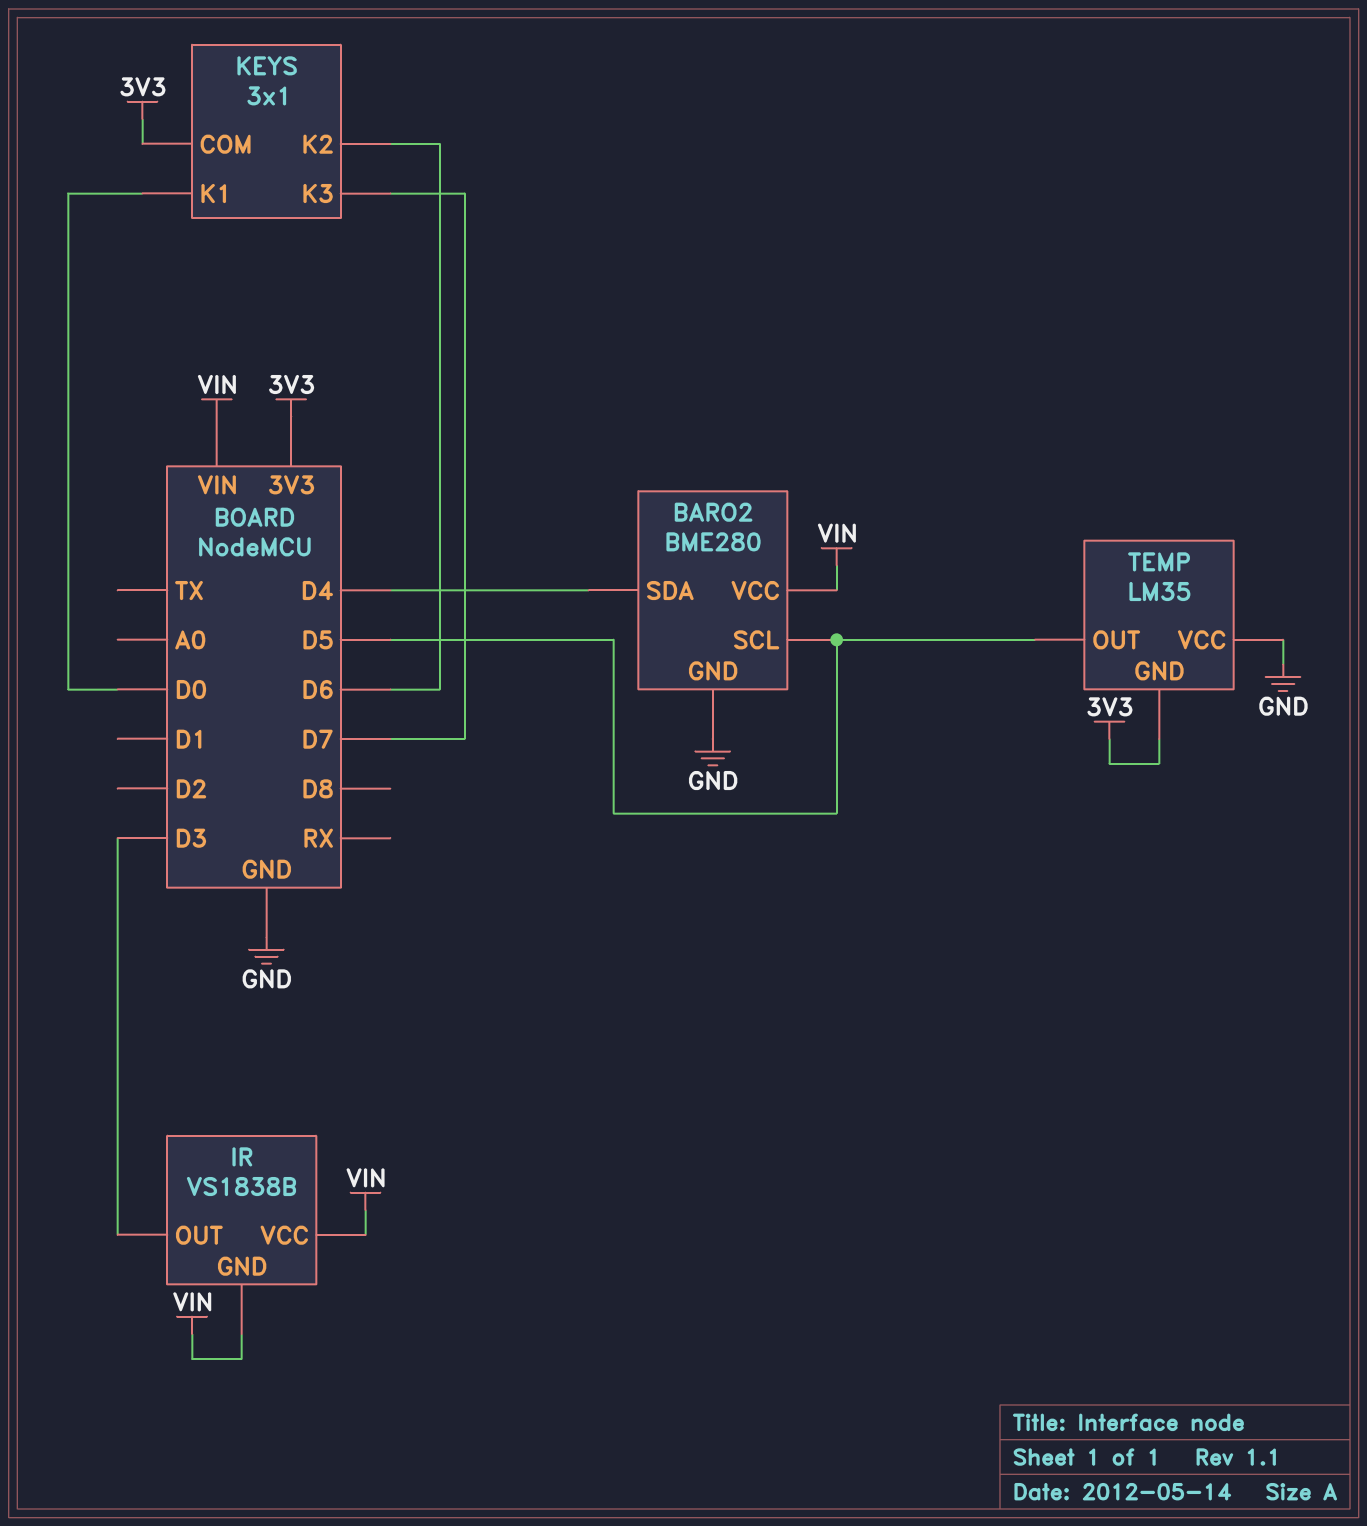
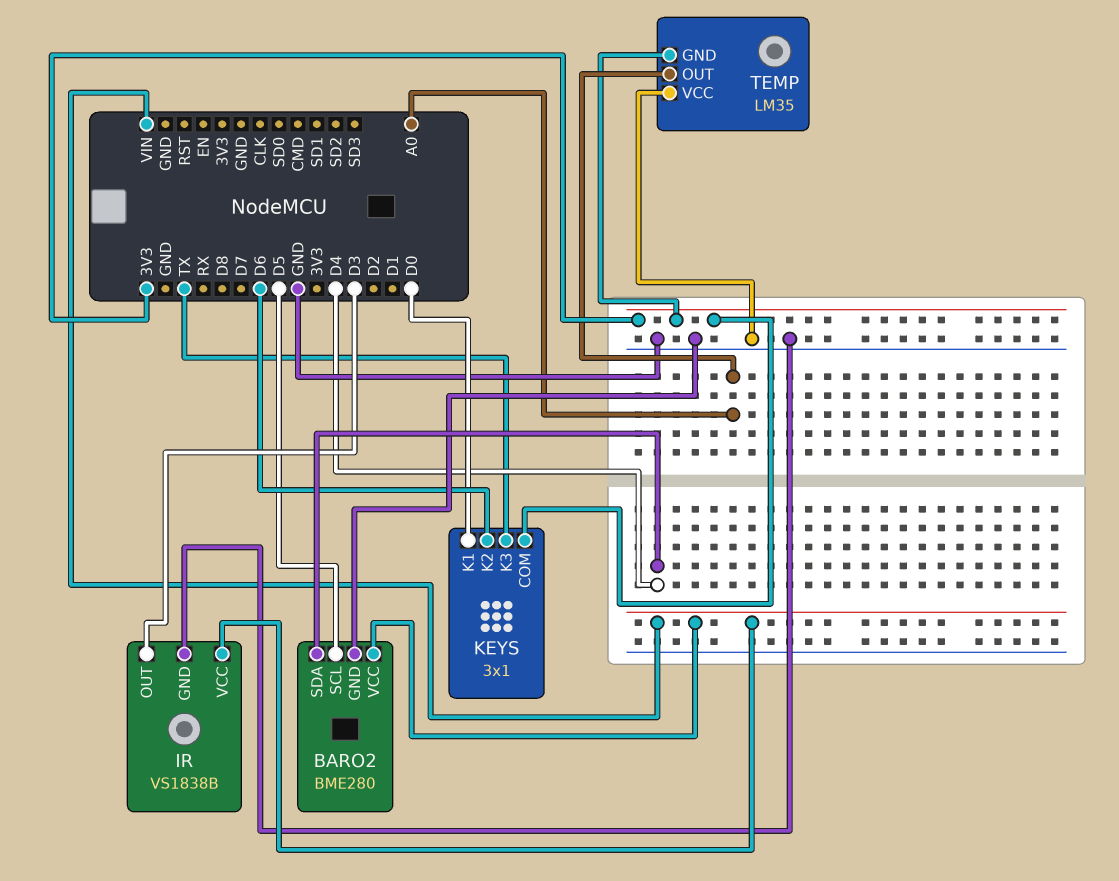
IR pin GND: VIN -> GND
KEYS pin K3: D7 -> TX
TEMP pin OUT: D5 -> A0

